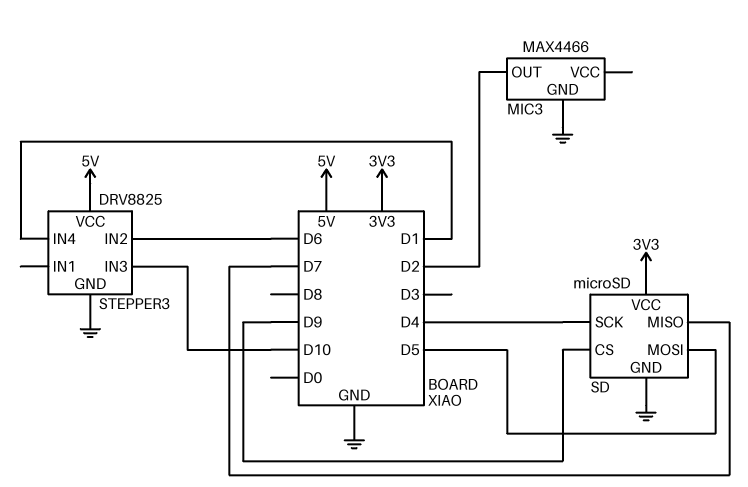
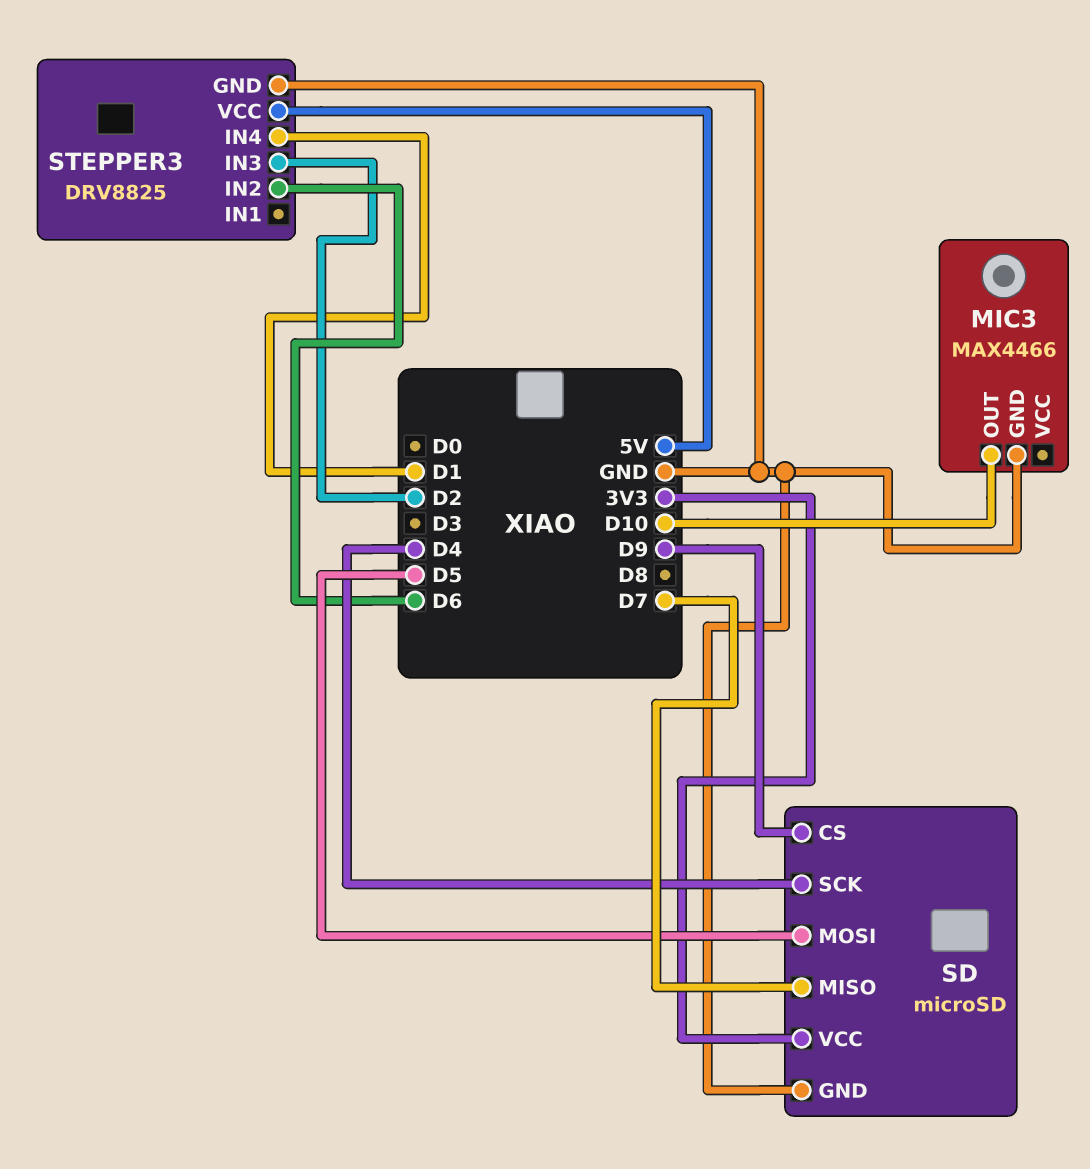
MIC3 pin OUT: D2 -> D10
STEPPER3 pin IN3: D10 -> D2

